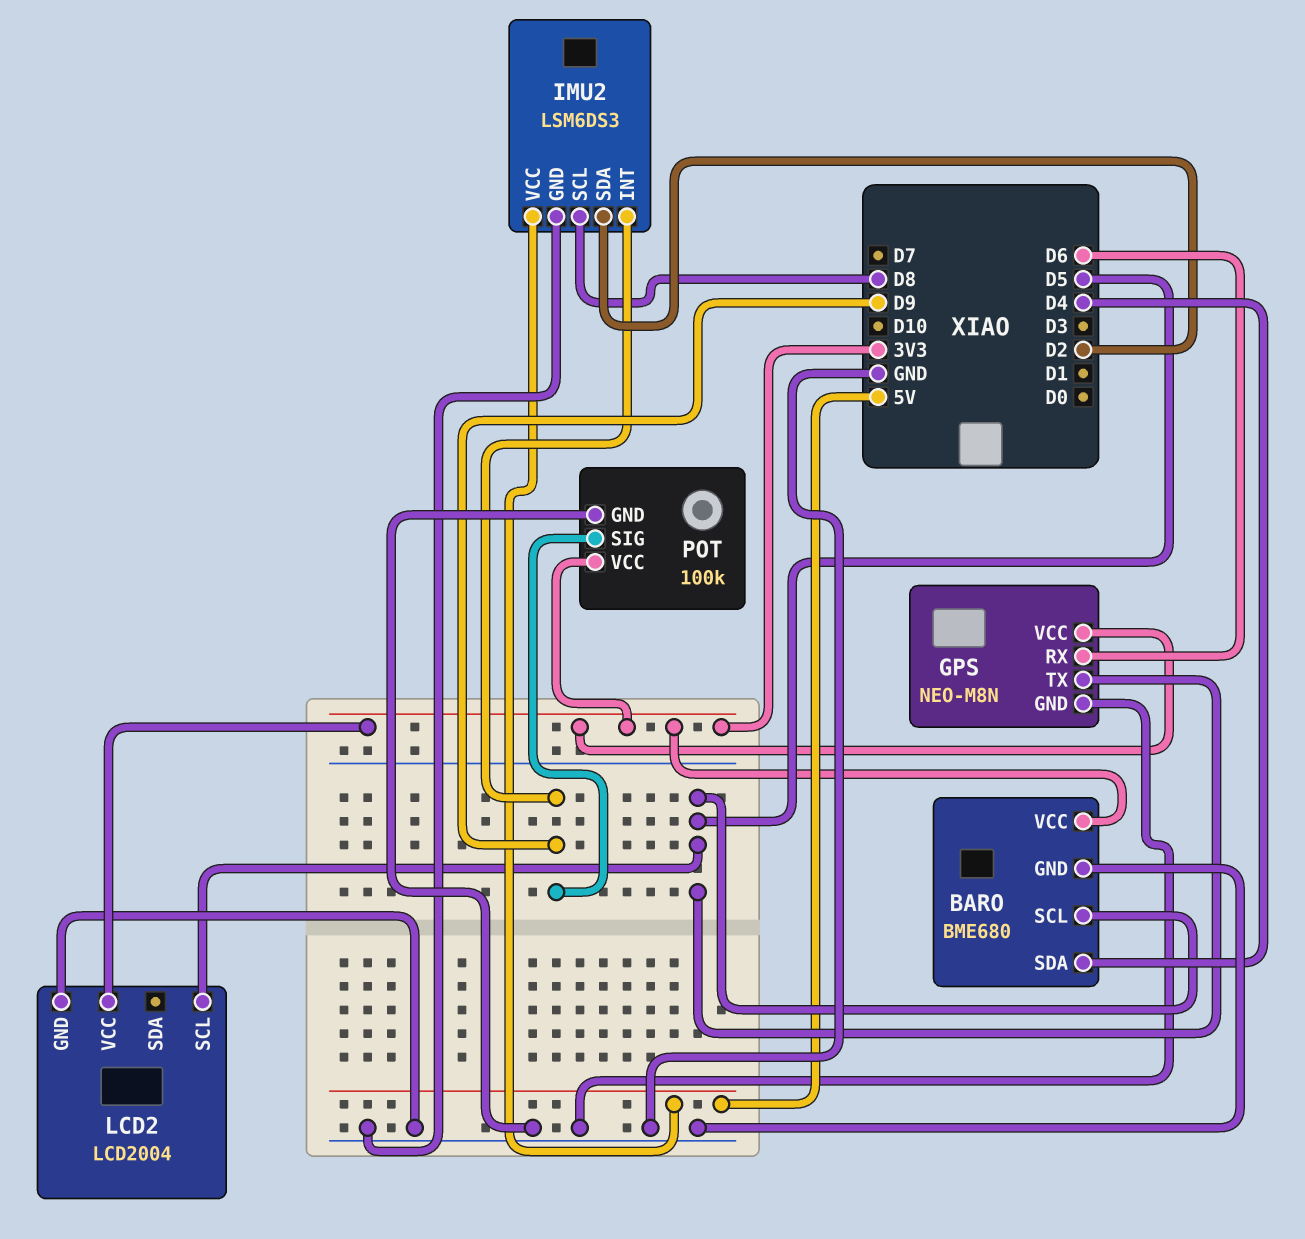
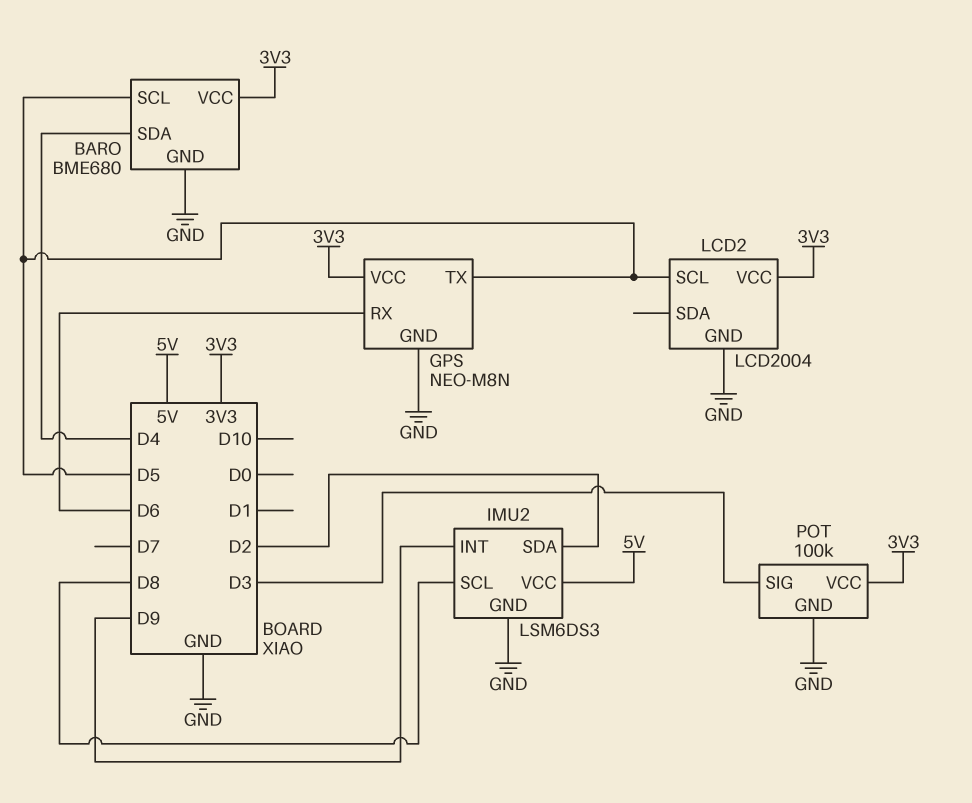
POT pin SIG: D9 -> D3

